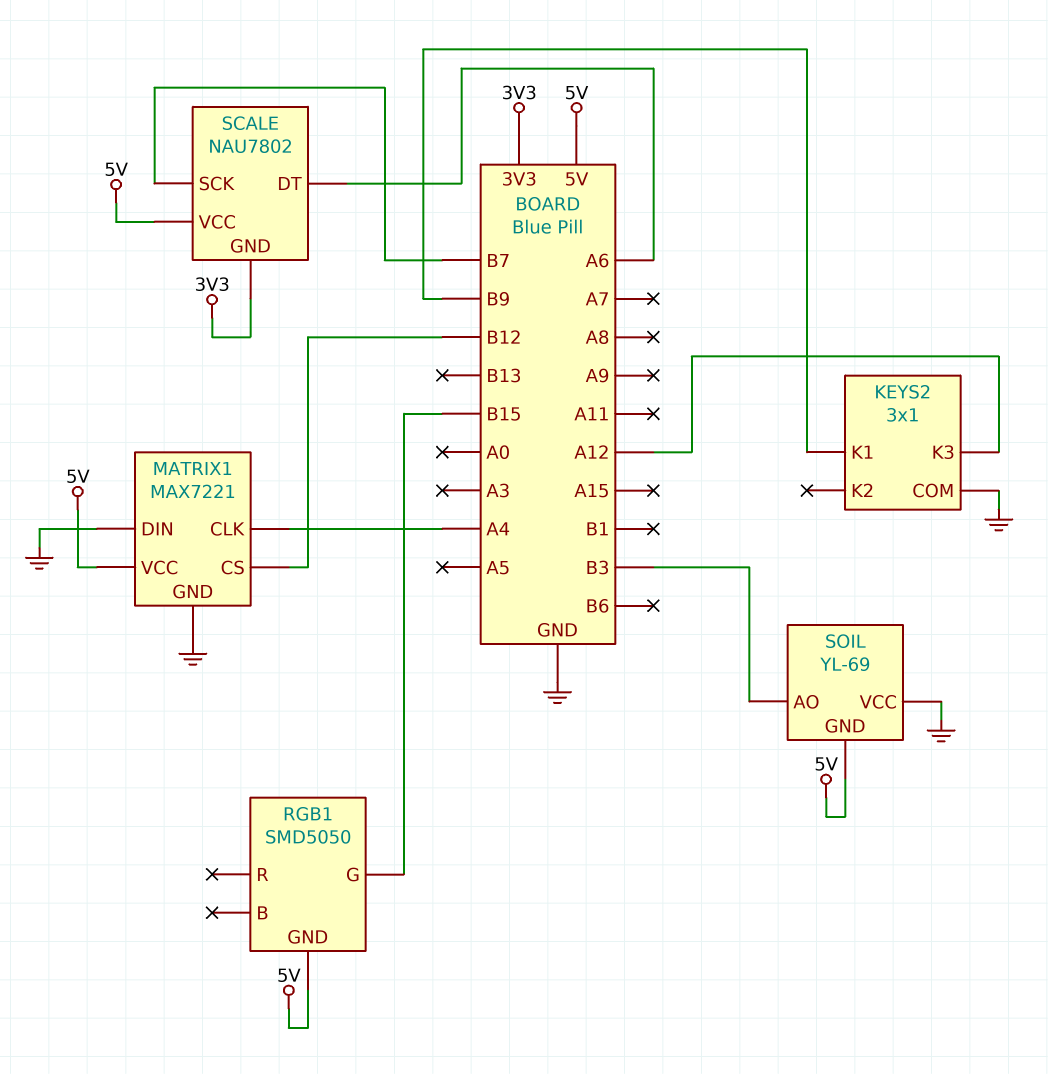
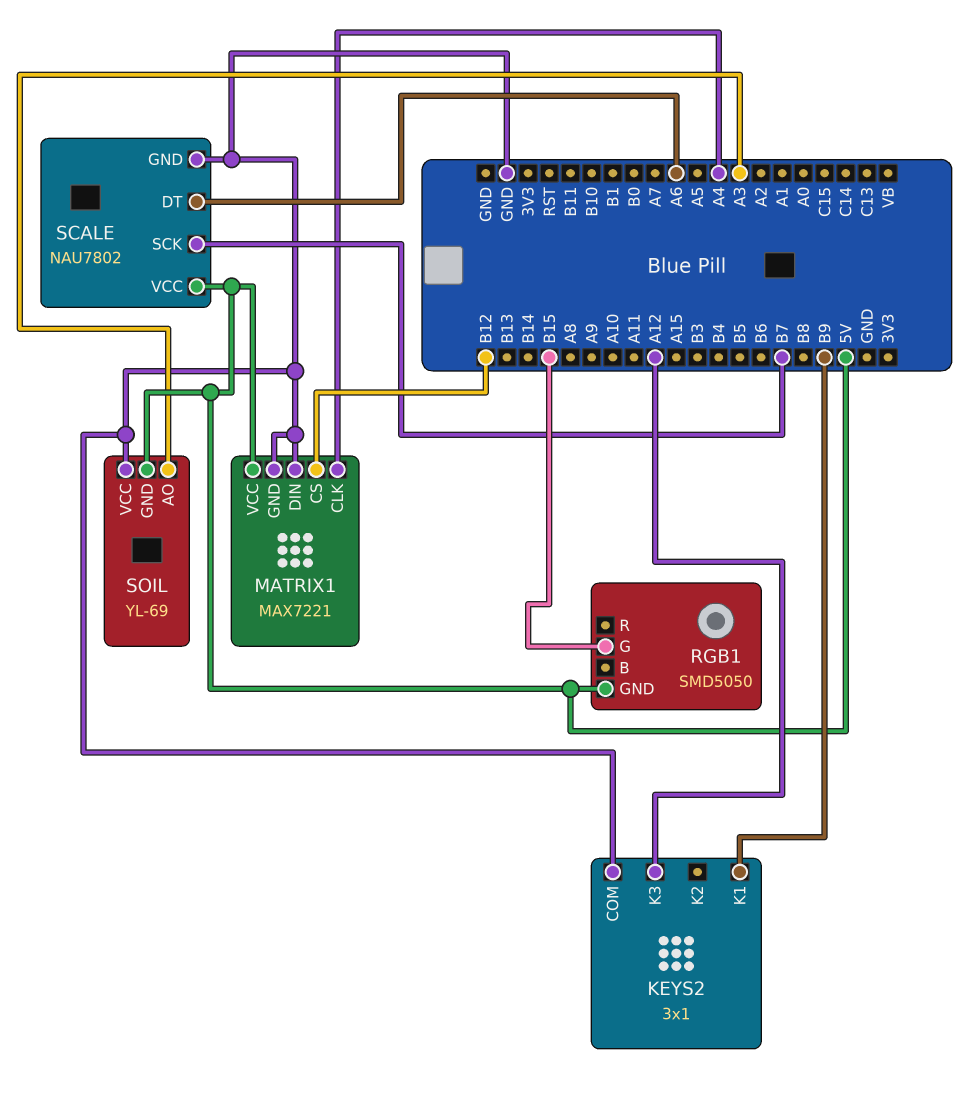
SCALE pin GND: 3V3 -> GND
SOIL pin AO: B3 -> A3

